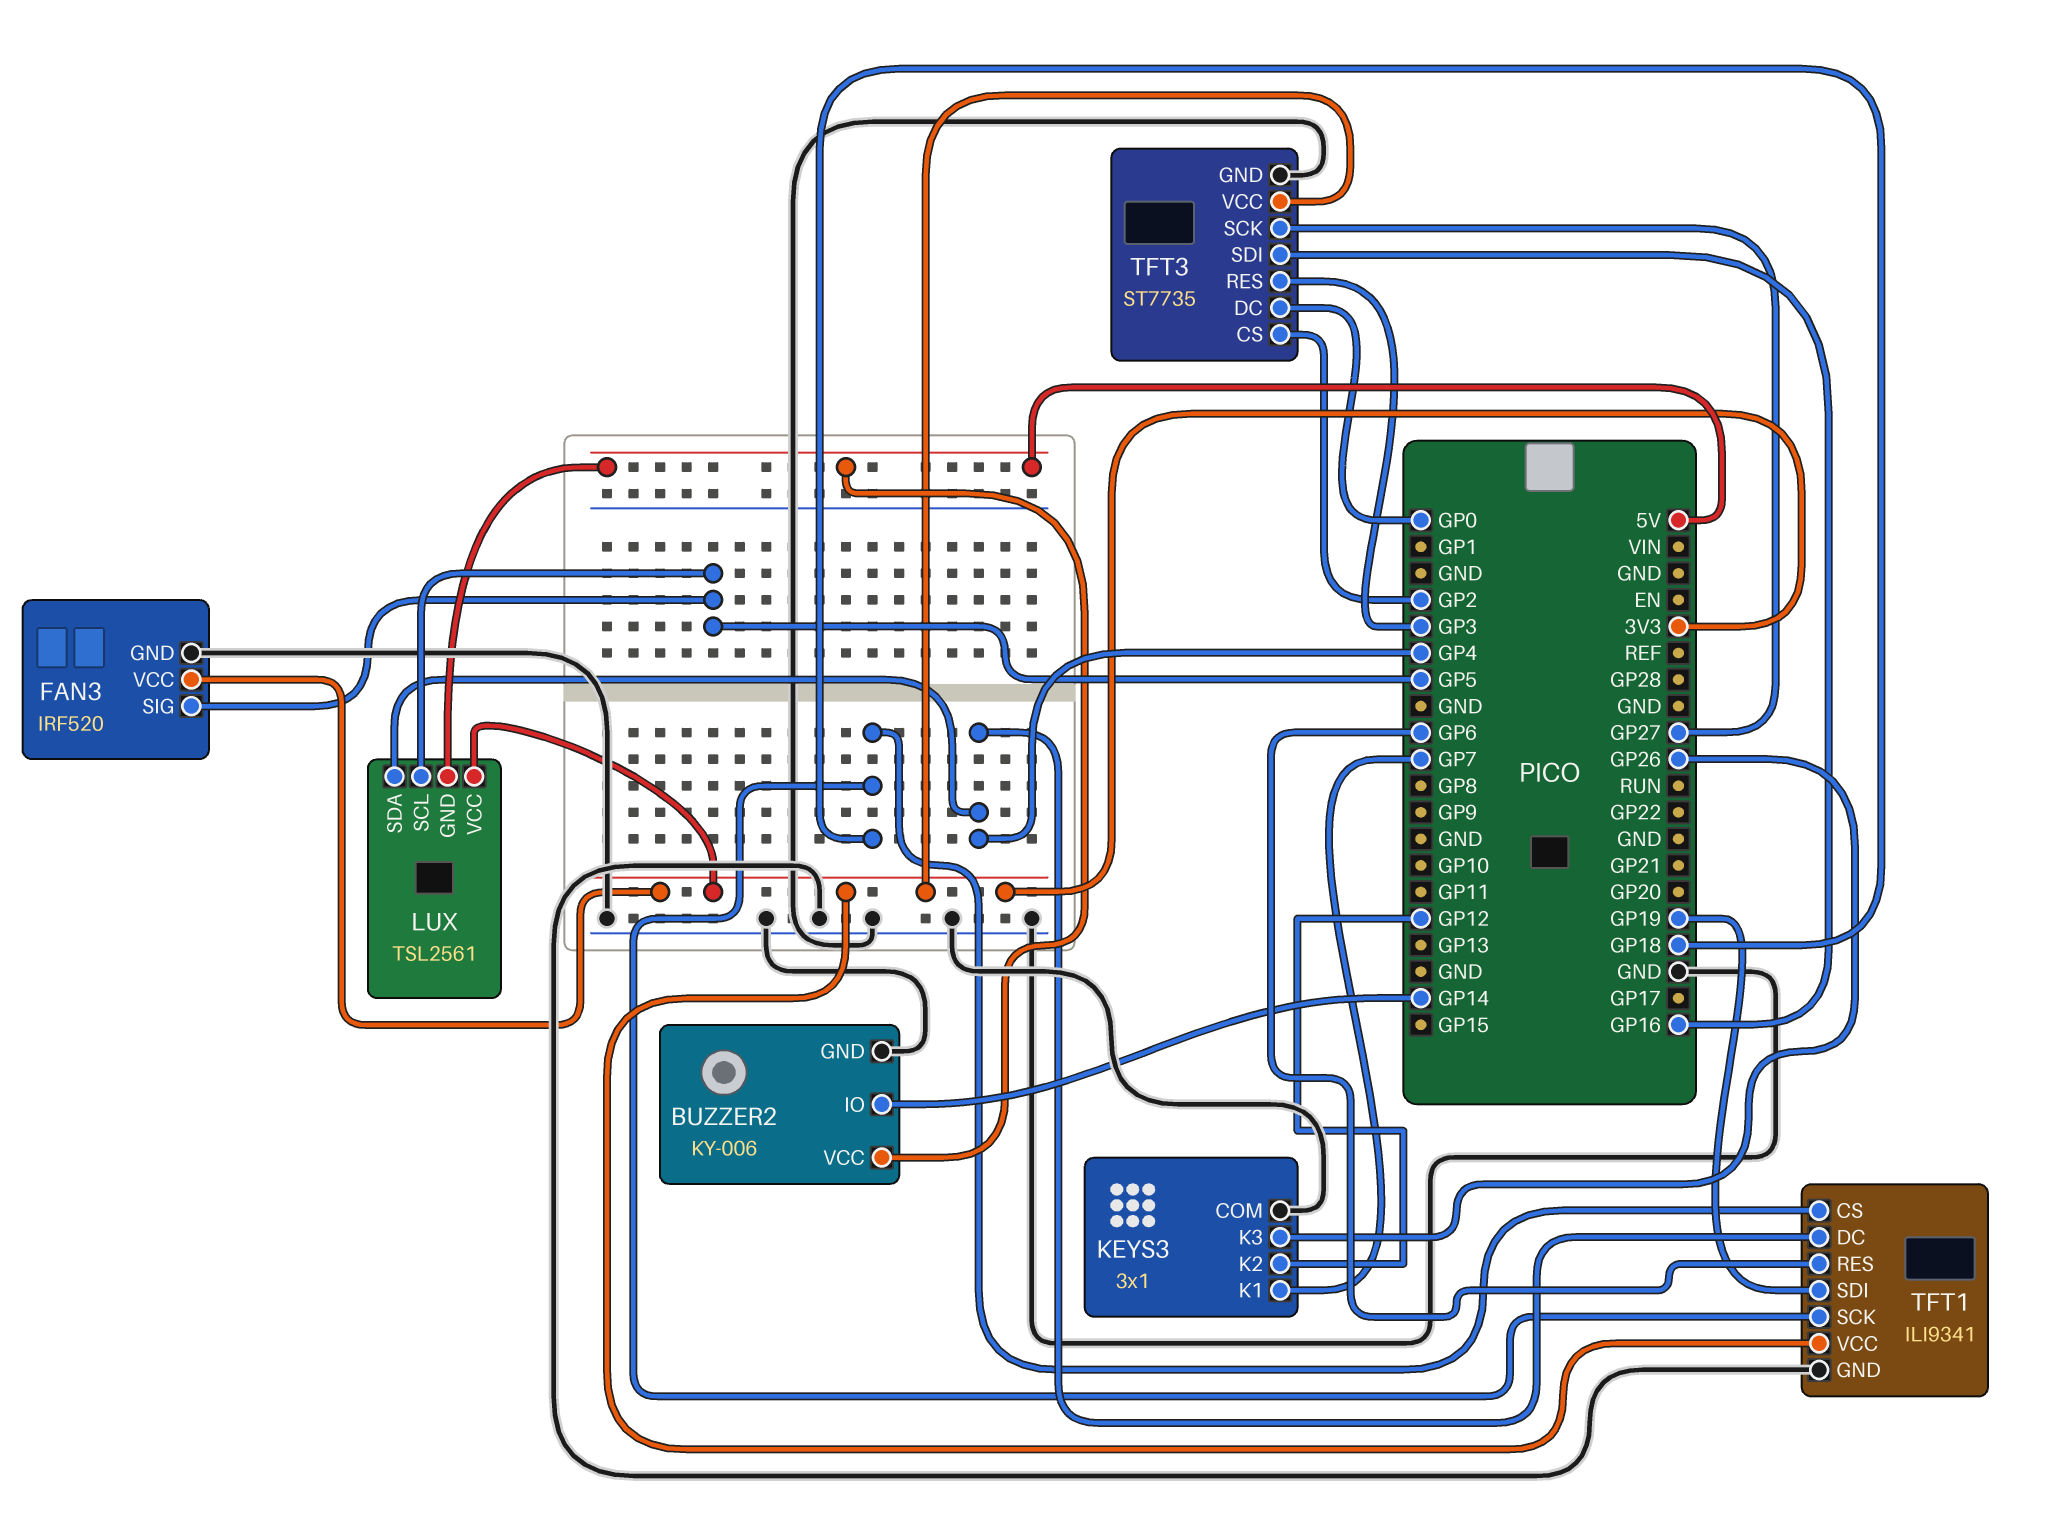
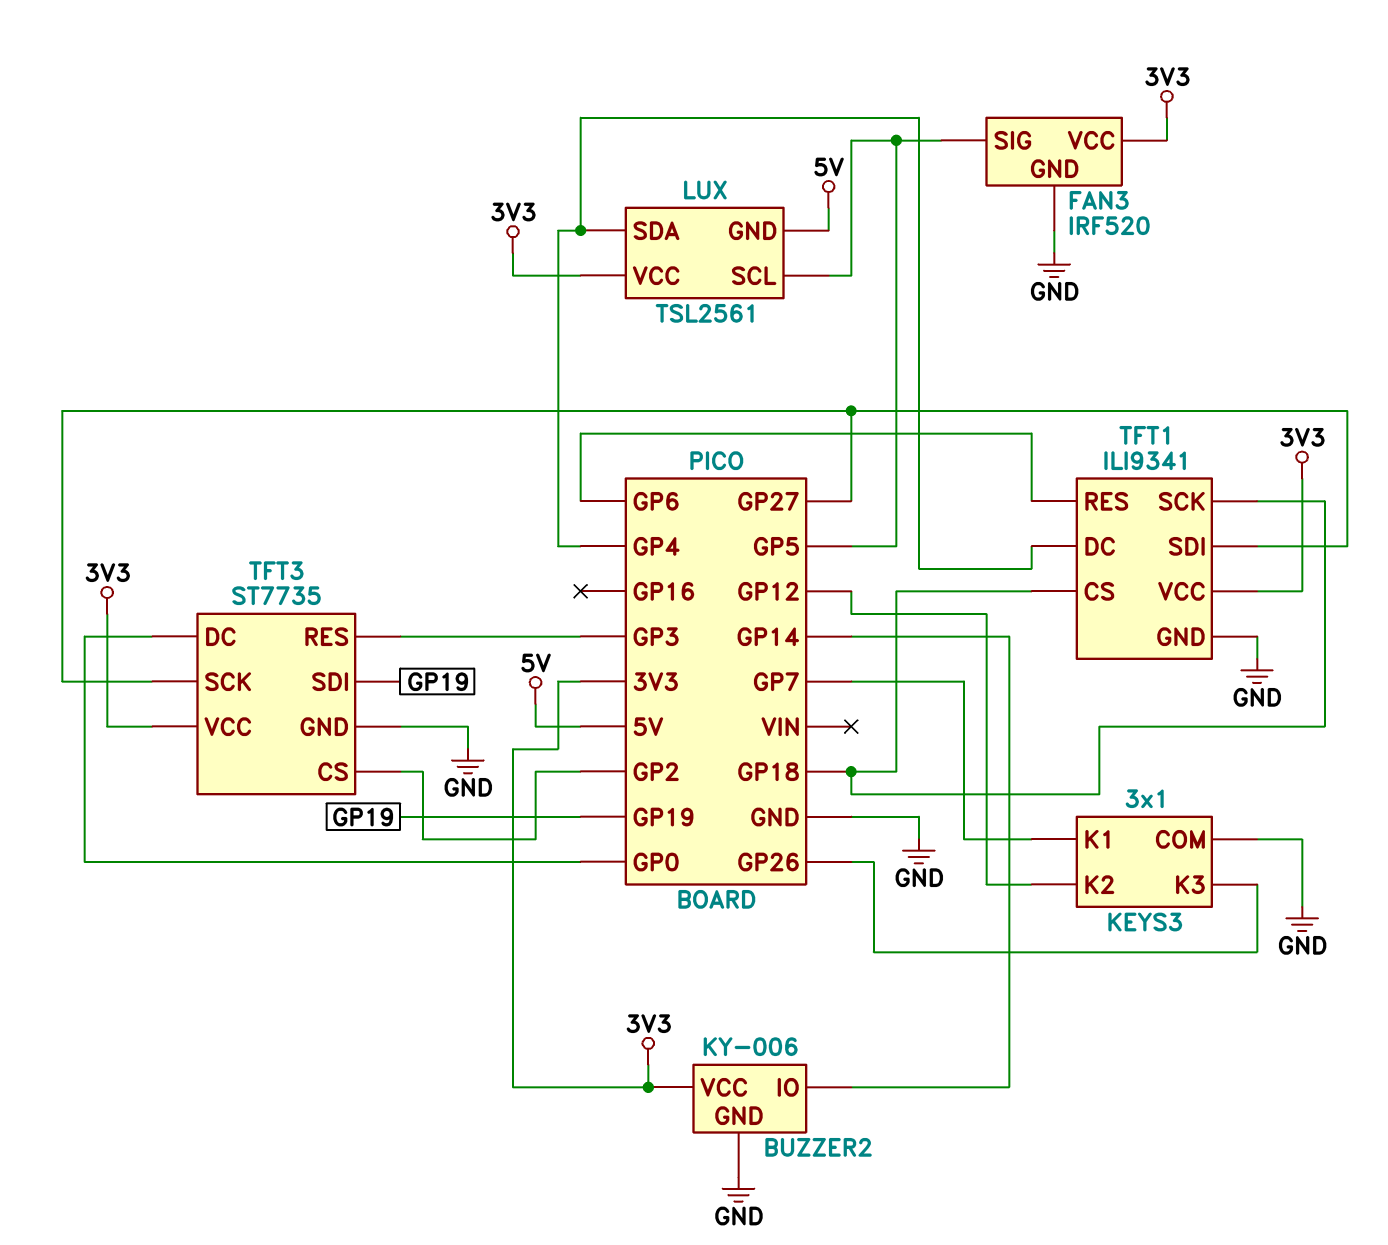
BUZZER2 pin VCC: 5V -> 3V3
TFT1 pin SDI: GP19 -> GP27
TFT3 pin SDI: GP16 -> GP19

